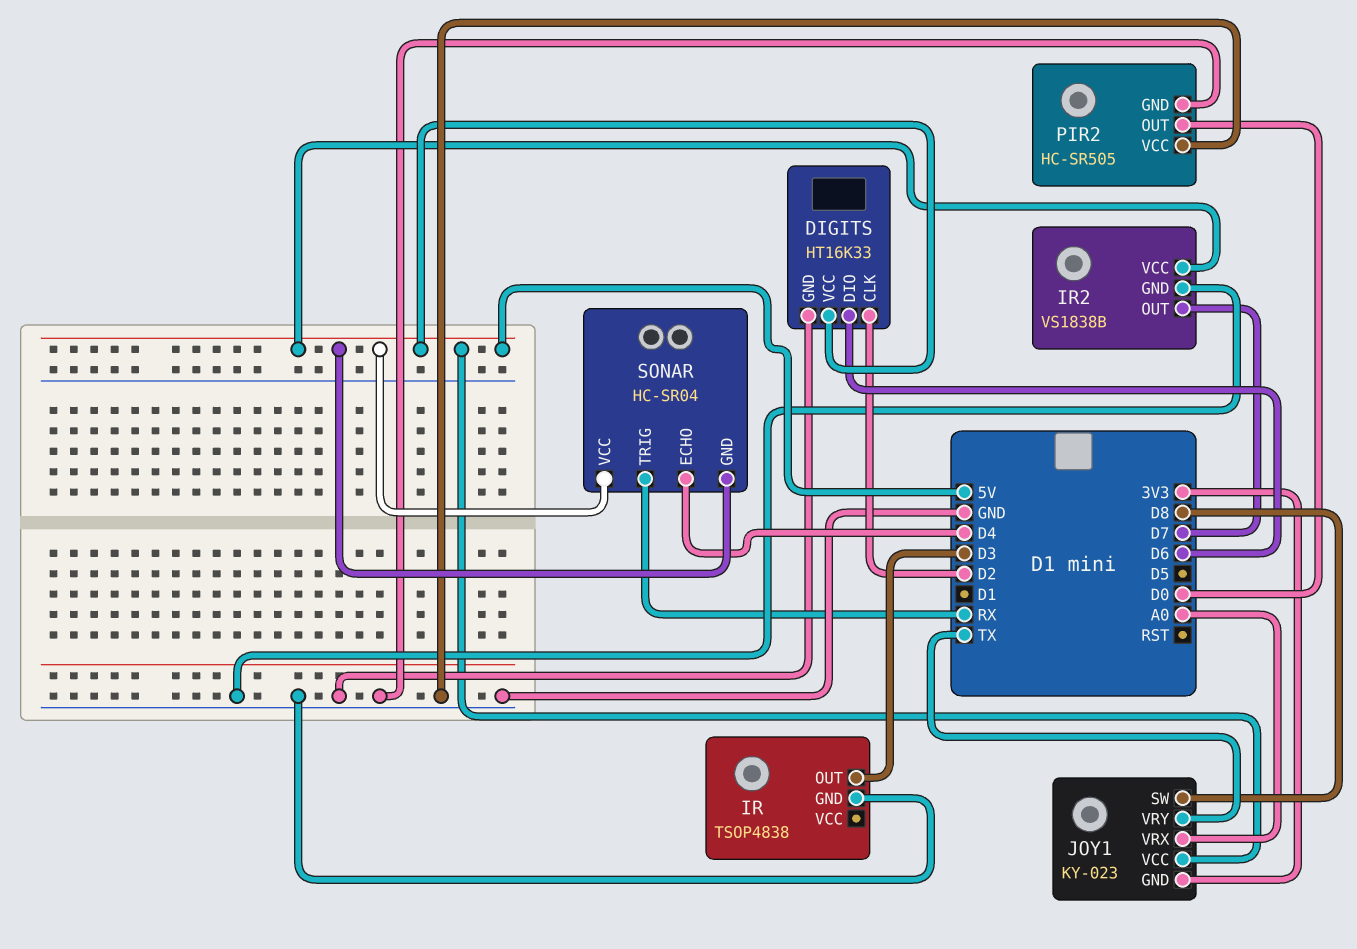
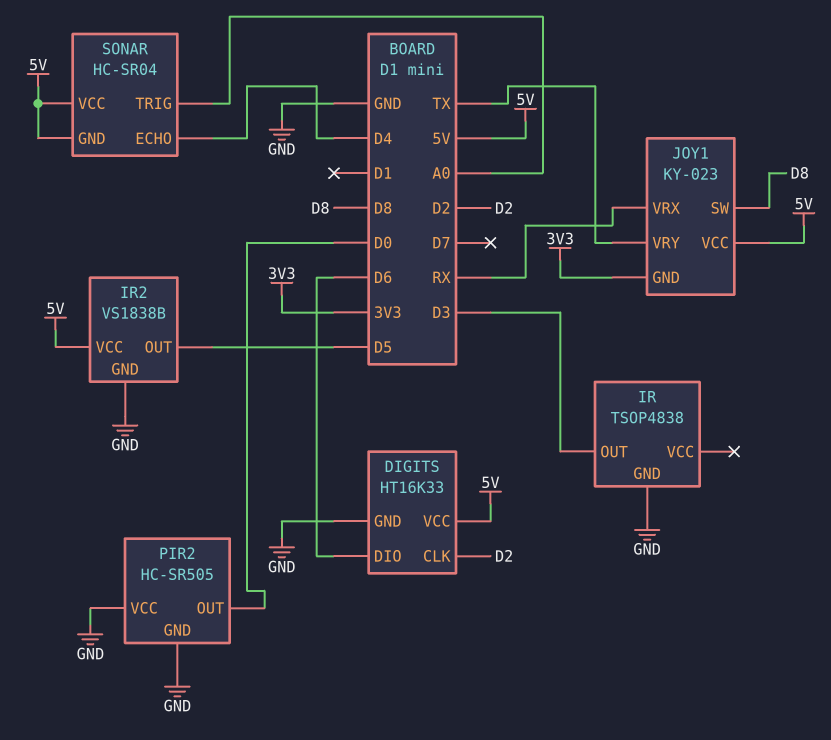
IR2 pin OUT: D7 -> D5
JOY1 pin VRX: A0 -> RX
SONAR pin TRIG: RX -> A0

